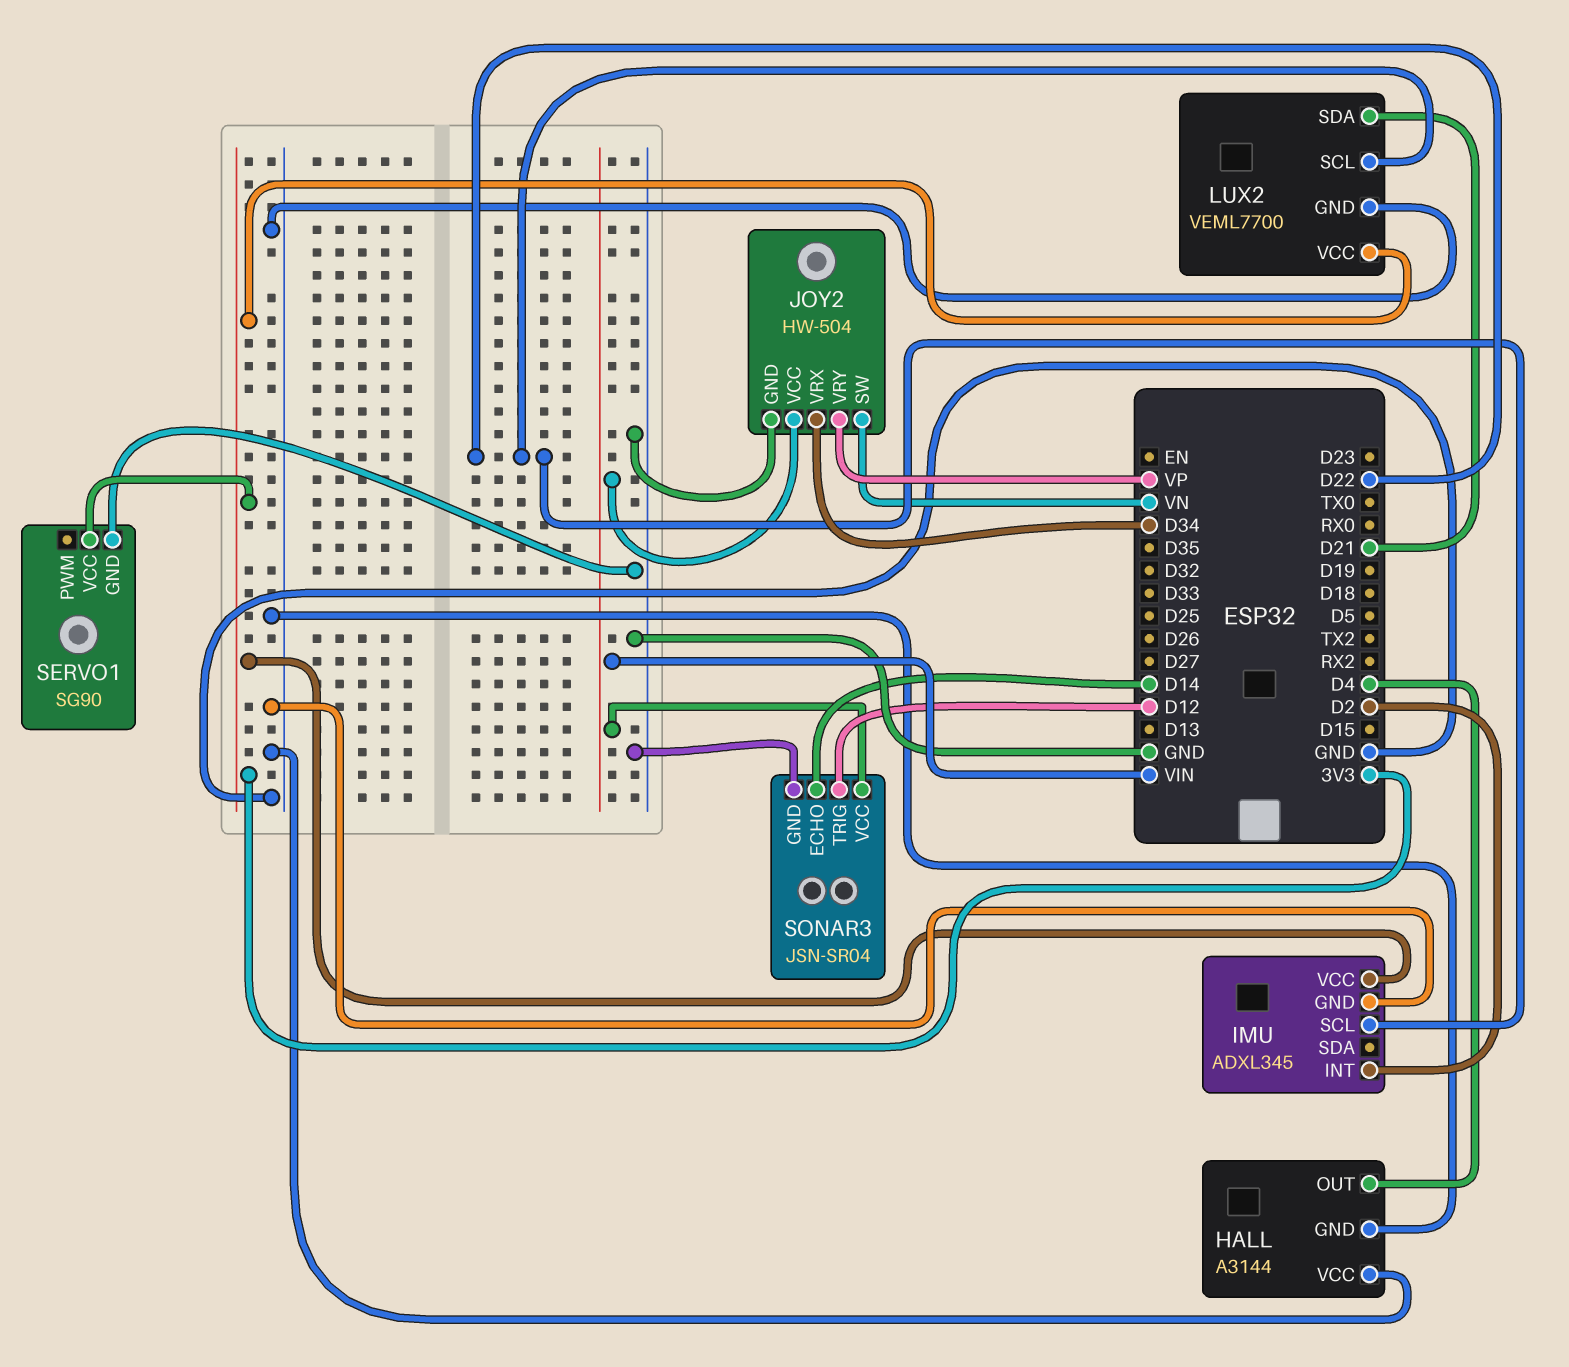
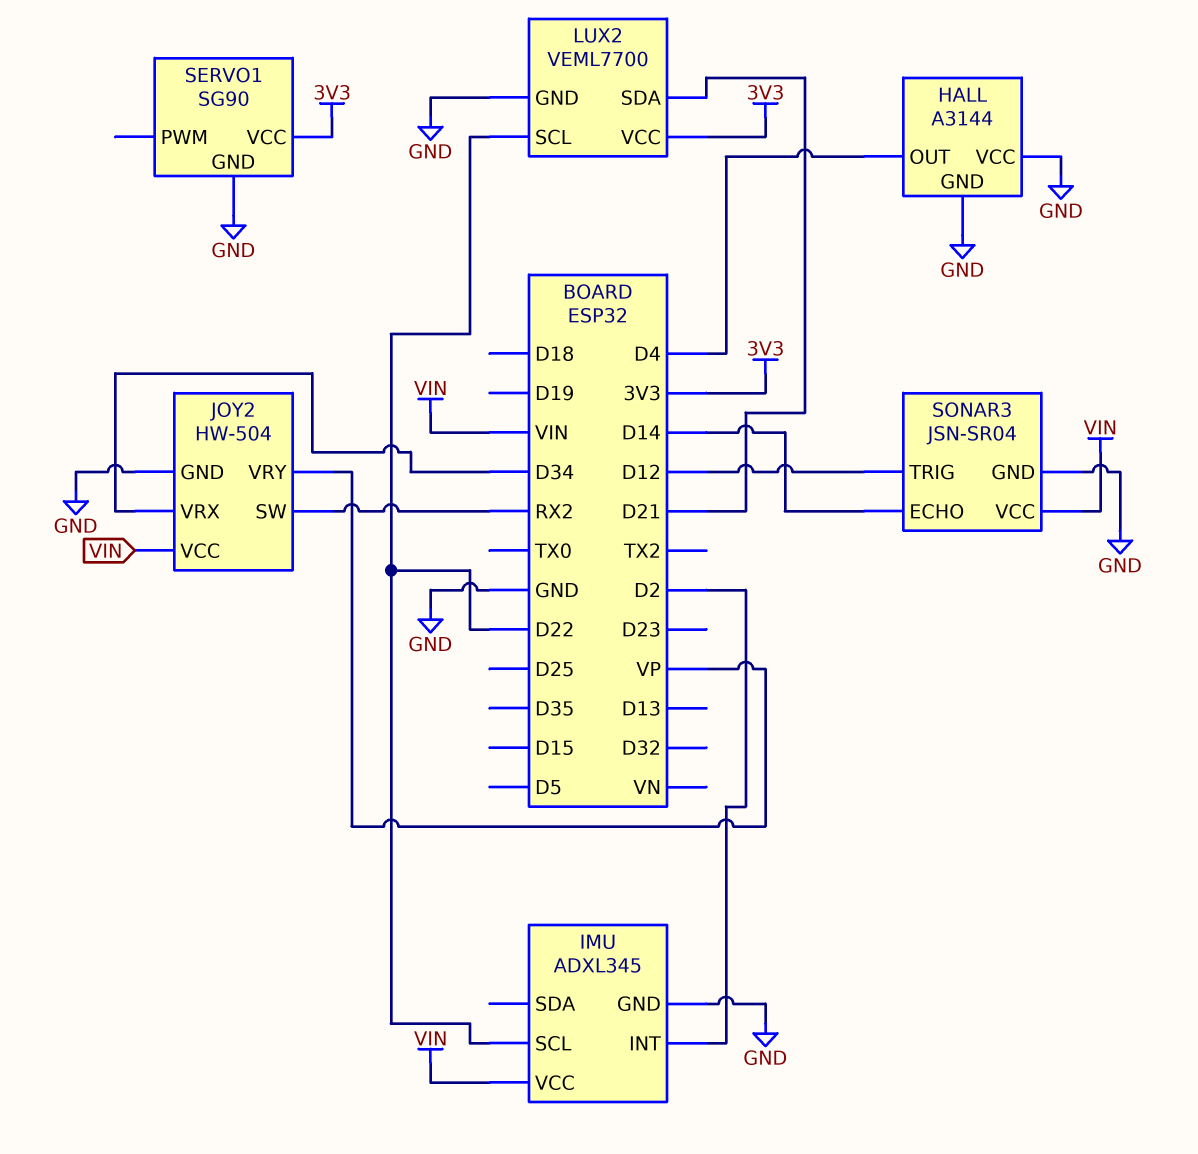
IMU pin VCC: 3V3 -> VIN
JOY2 pin SW: VN -> RX2

